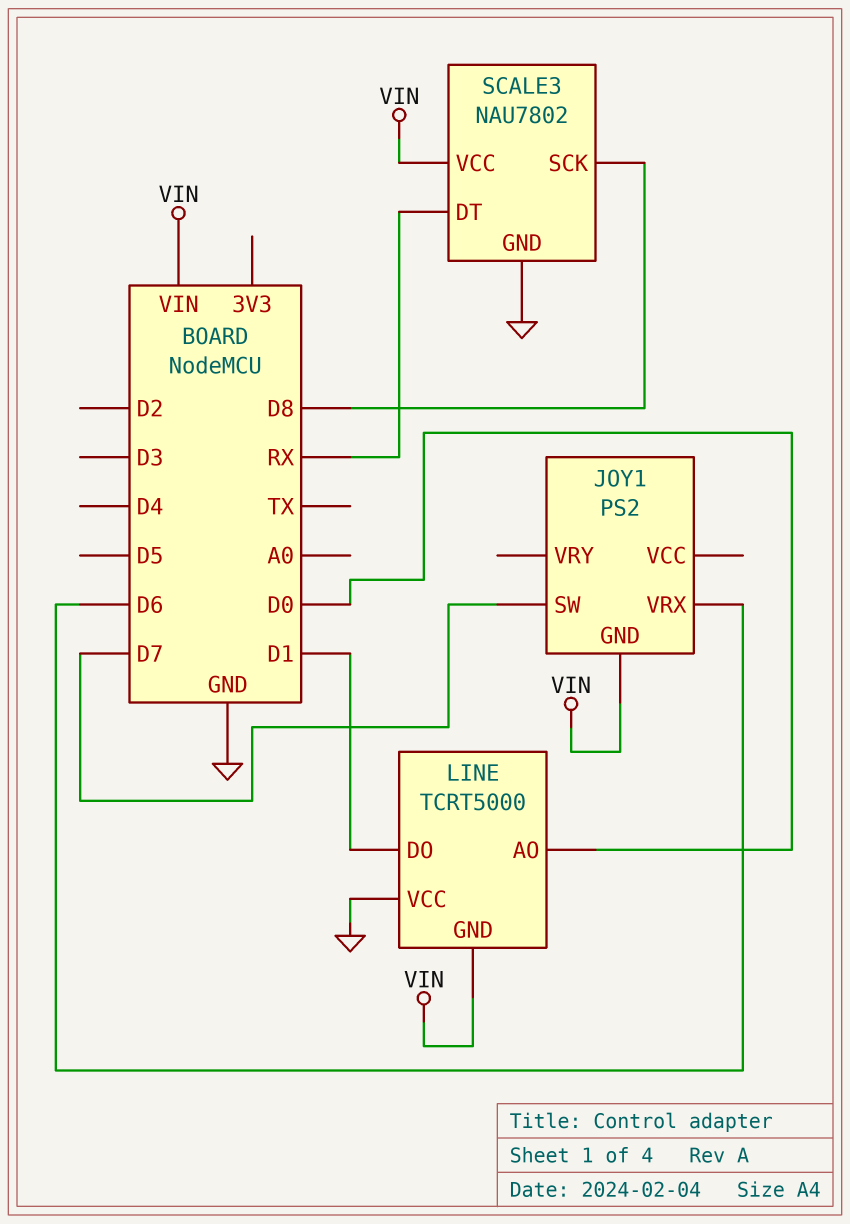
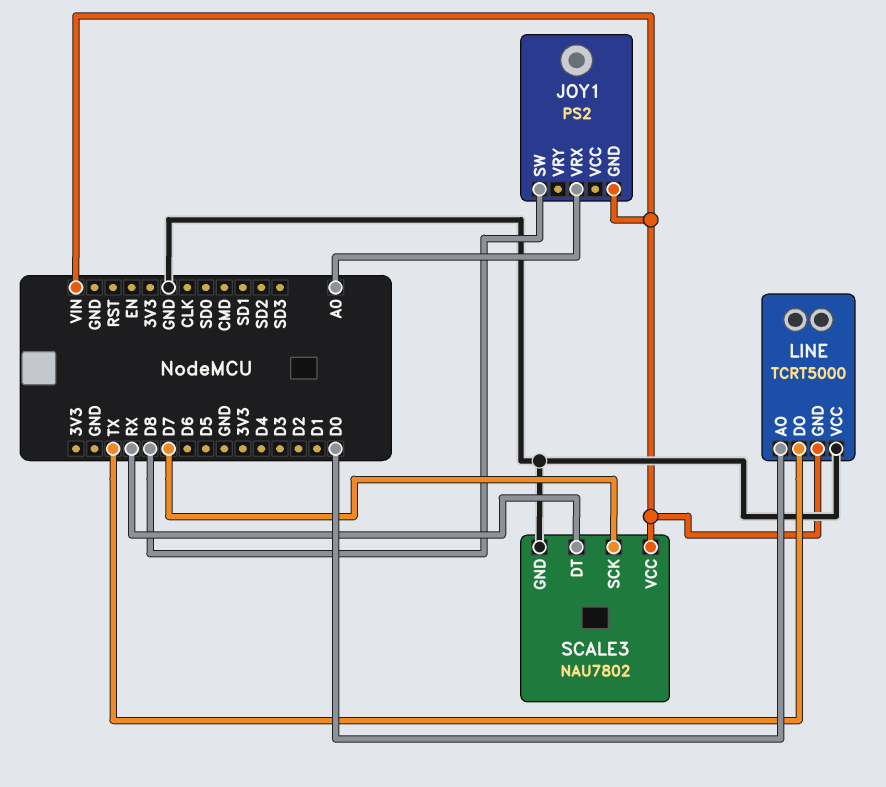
JOY1 pin SW: D7 -> D8
JOY1 pin VRX: D6 -> A0
LINE pin DO: D1 -> TX
SCALE3 pin SCK: D8 -> D7

